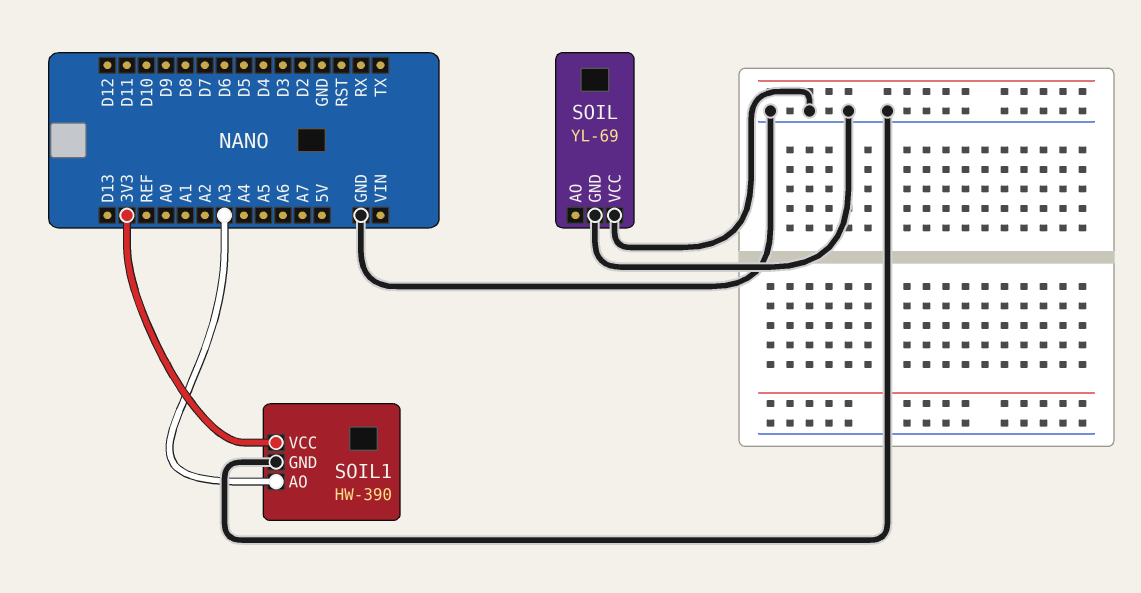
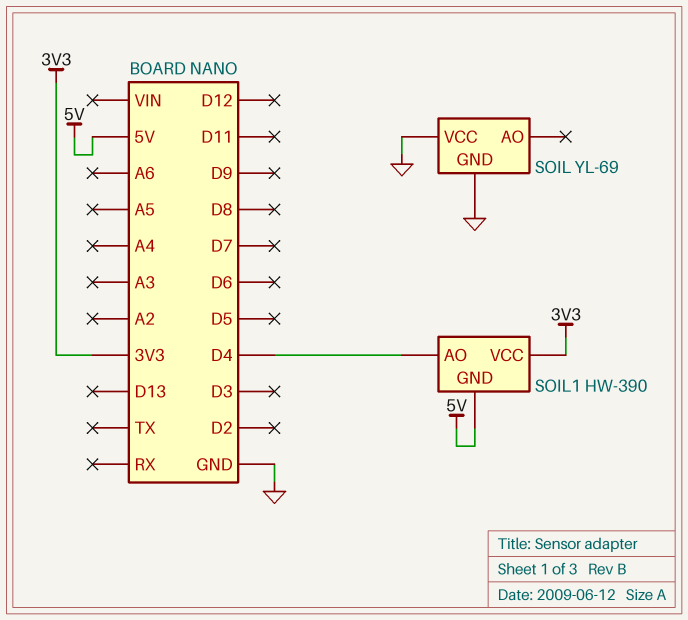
SOIL1 pin AO: A3 -> D4
SOIL1 pin GND: GND -> 5V

